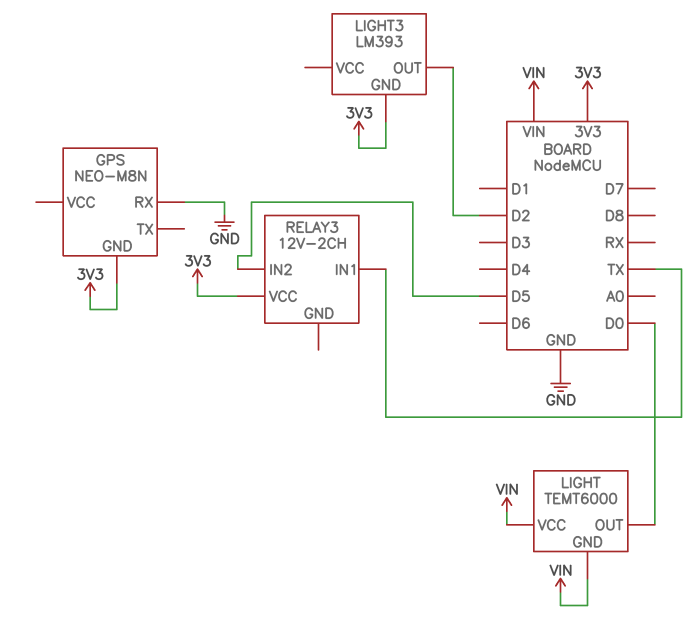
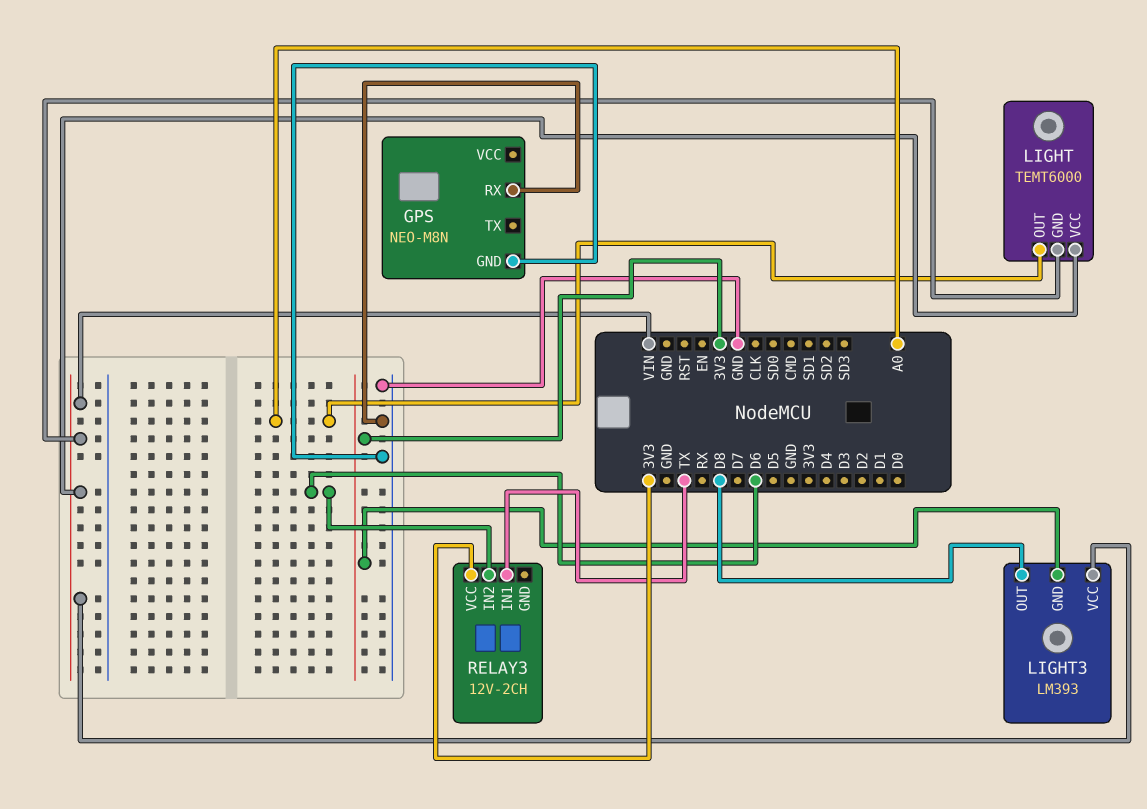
GPS pin GND: 3V3 -> GND
LIGHT pin OUT: D0 -> A0
LIGHT3 pin OUT: D2 -> D8
LIGHT3 pin VCC: none -> VIN
RELAY3 pin IN2: D5 -> D6

